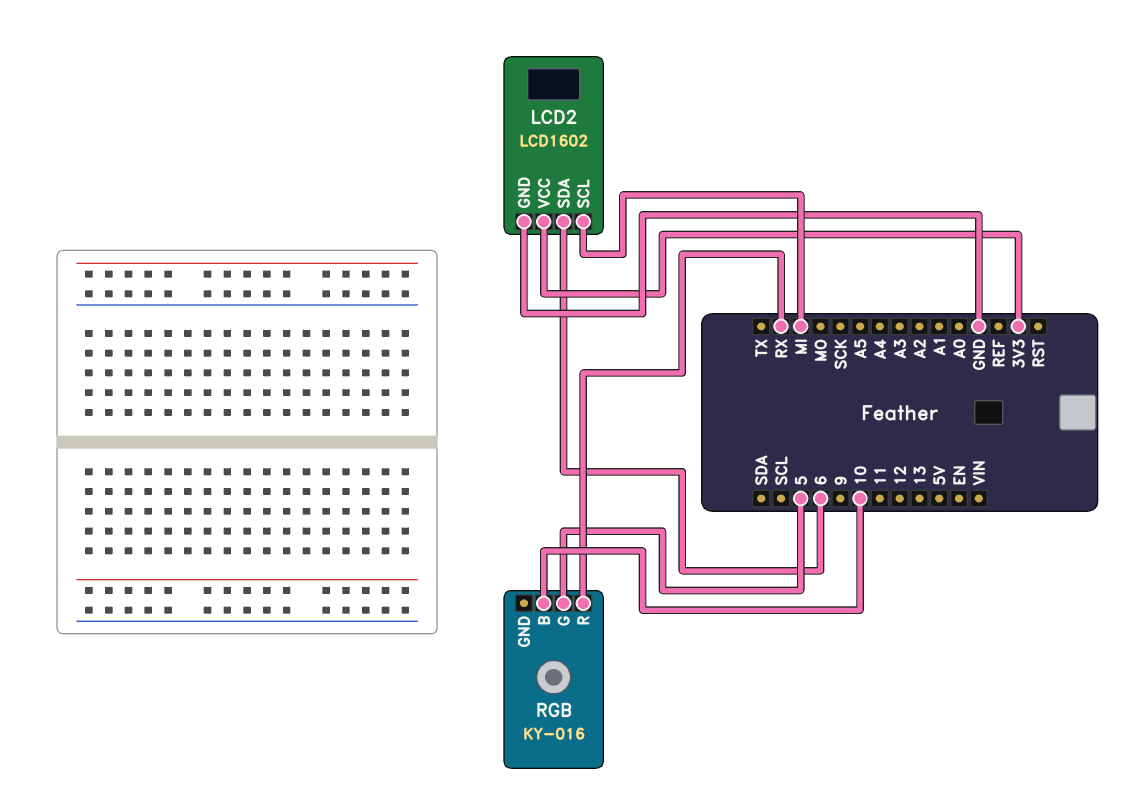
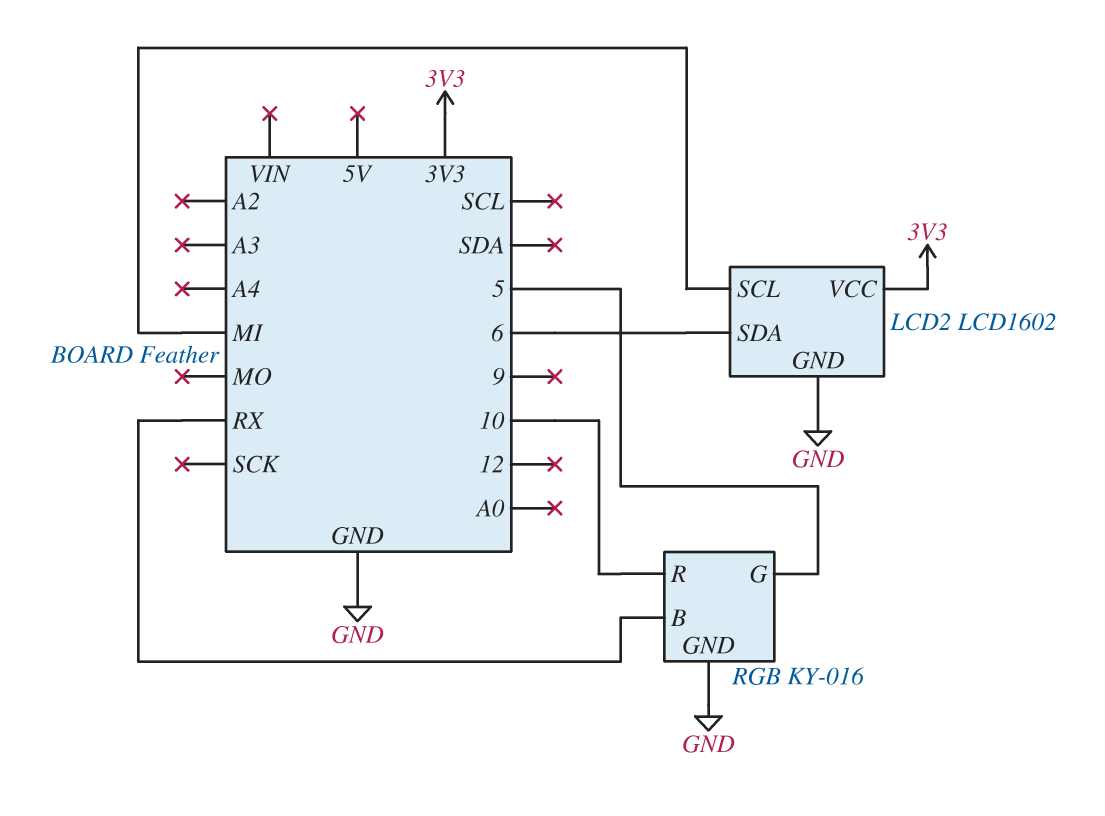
RGB pin B: 10 -> RX
RGB pin GND: none -> GND
RGB pin R: RX -> 10

